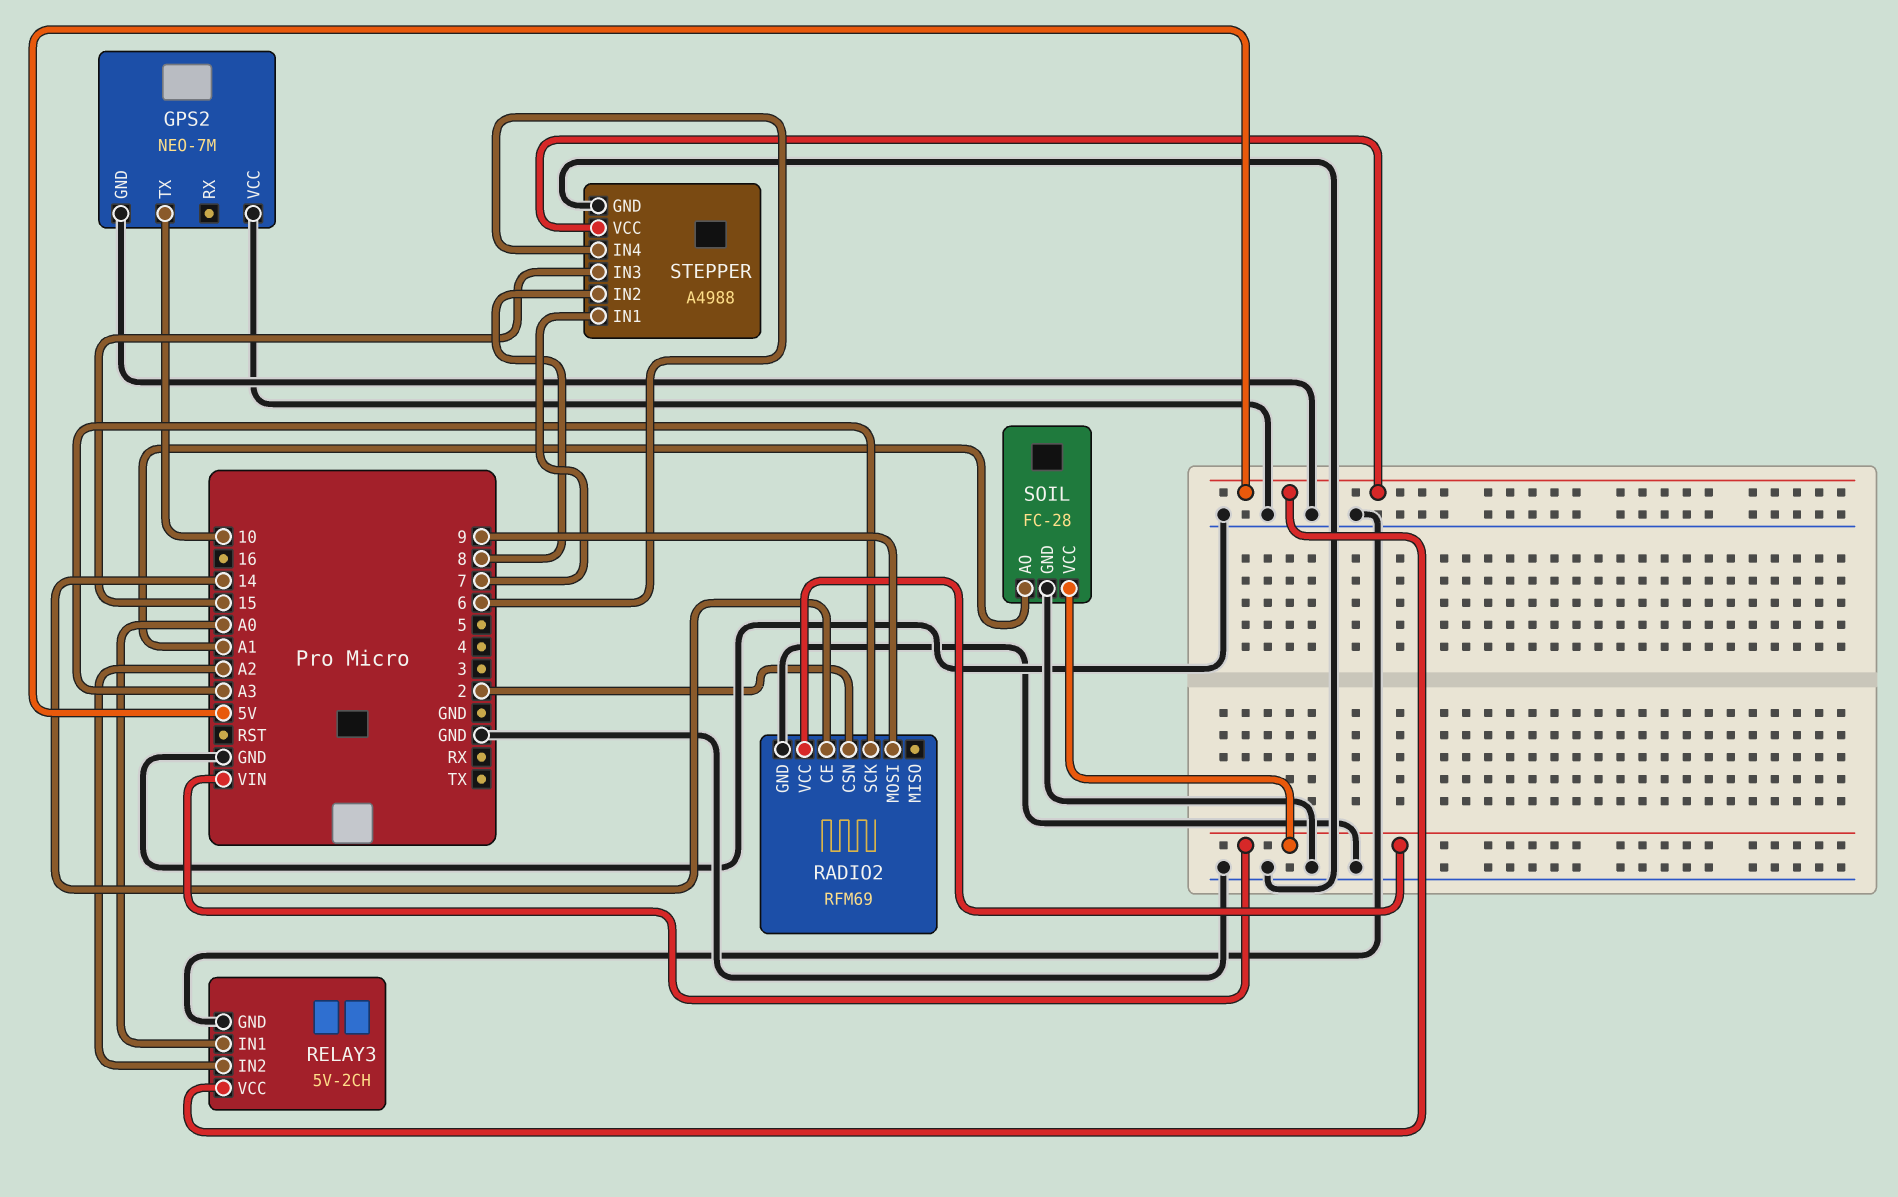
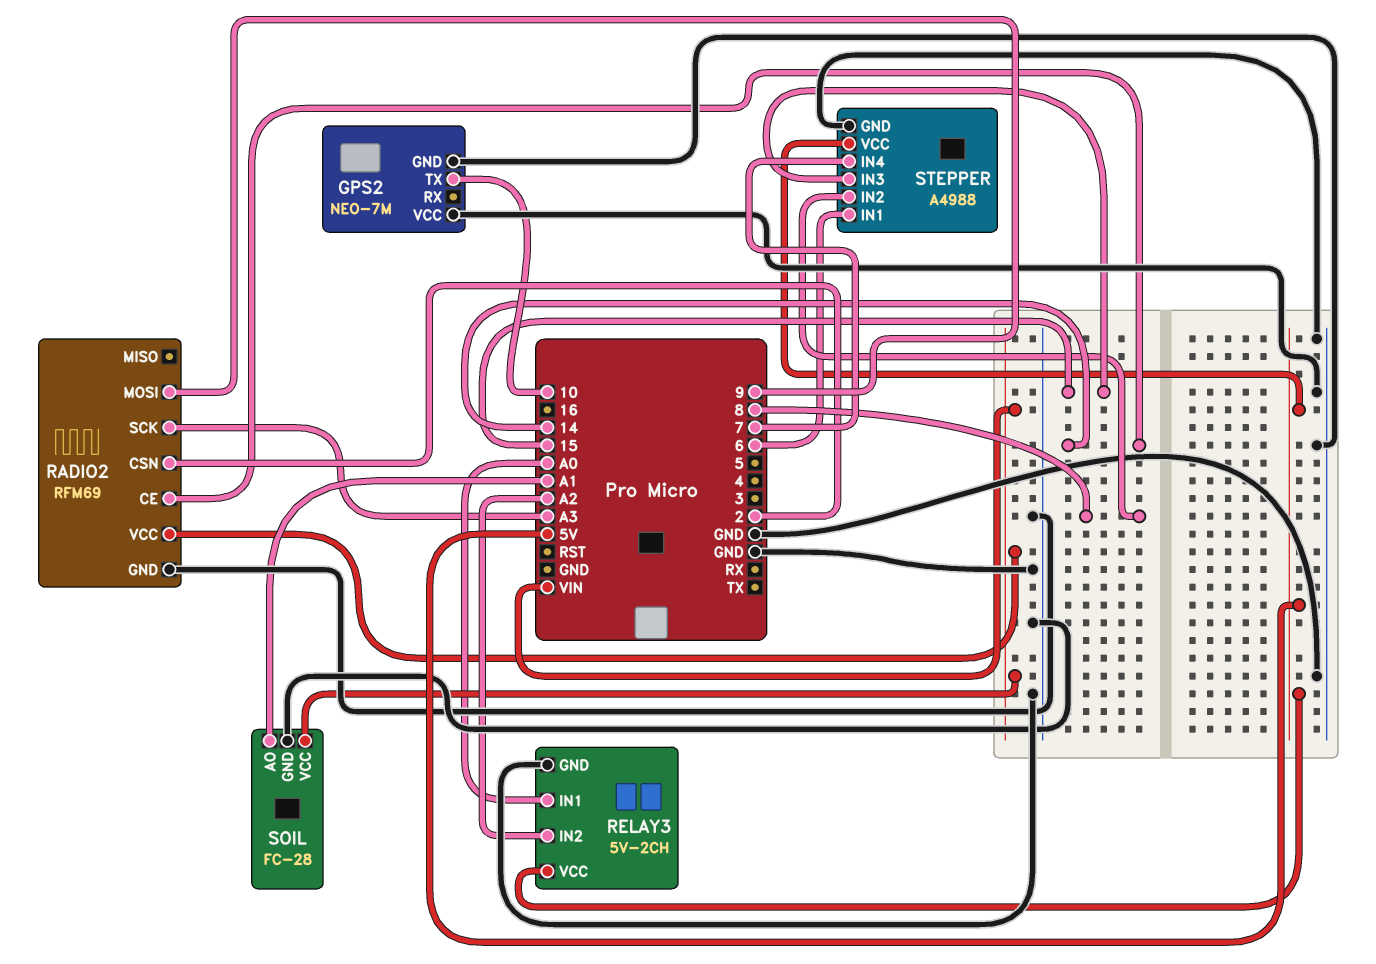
STEPPER pin IN1: 7 -> 6
STEPPER pin IN4: 6 -> 7

